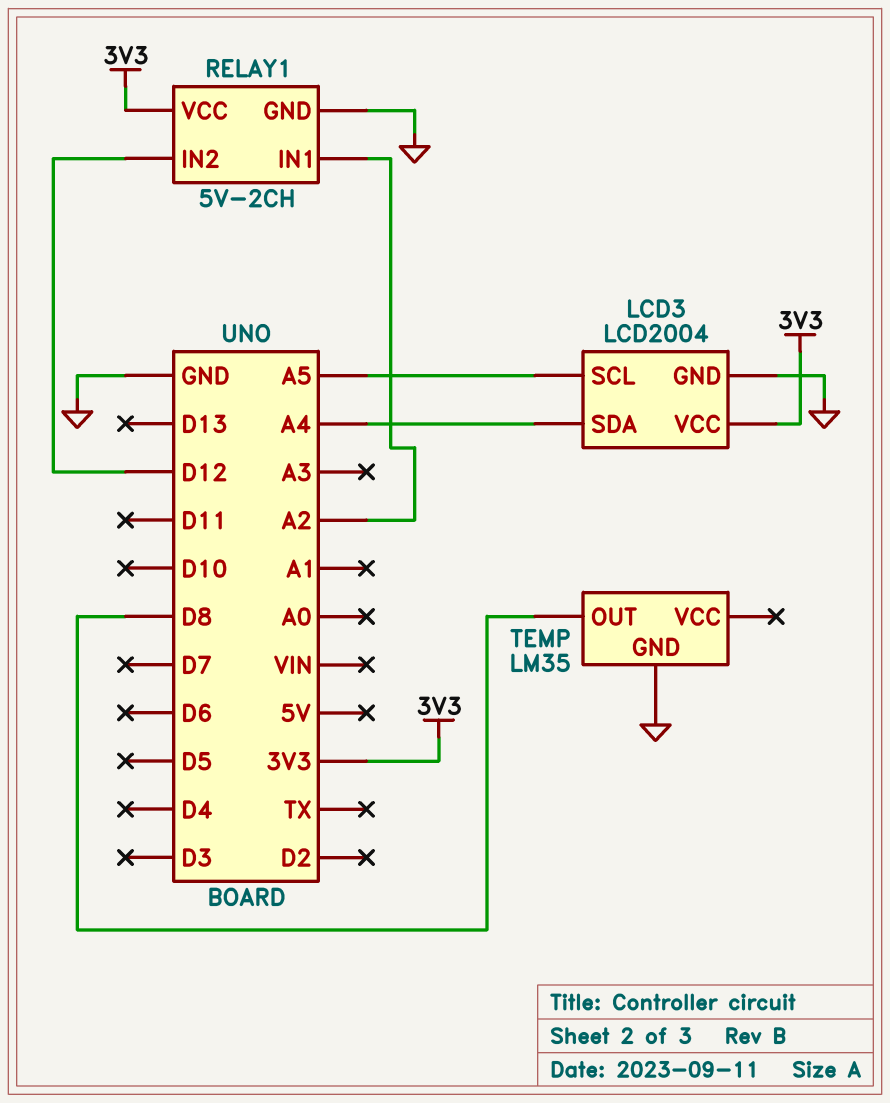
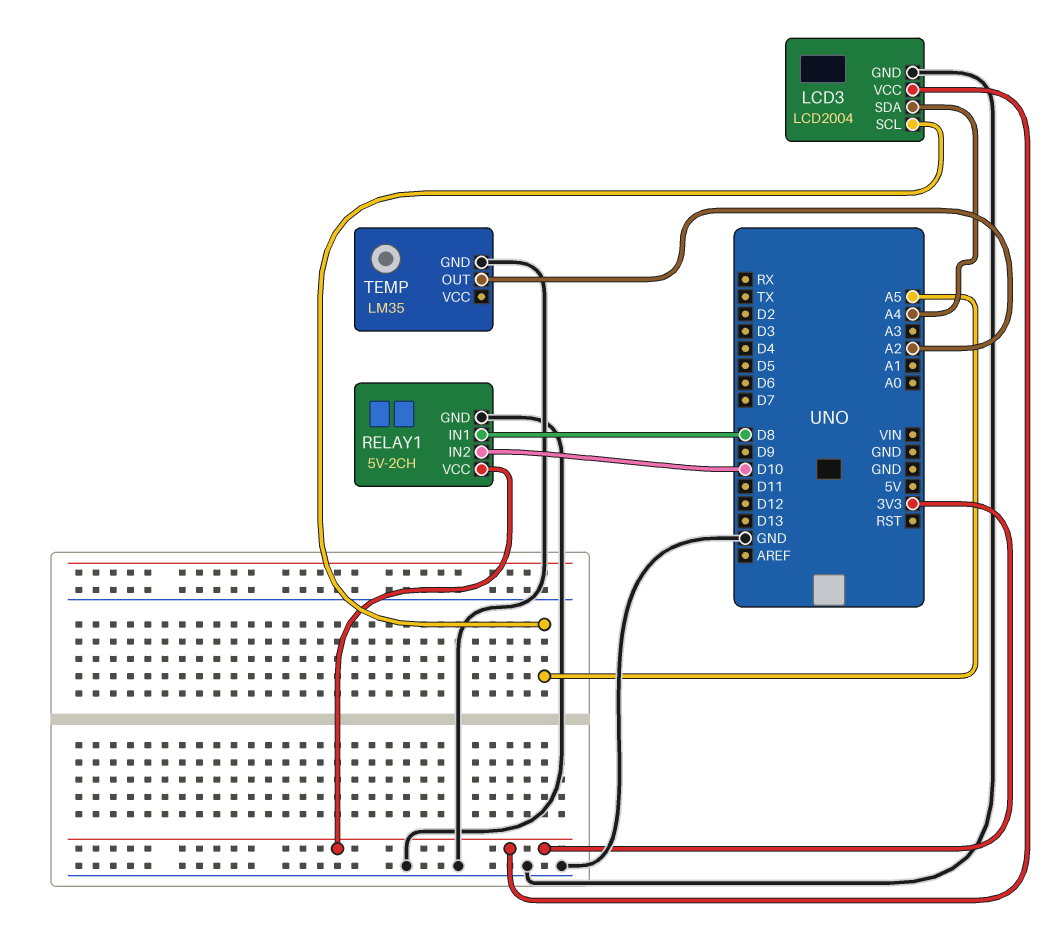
RELAY1 pin IN1: A2 -> D8
RELAY1 pin IN2: D12 -> D10
TEMP pin OUT: D8 -> A2

